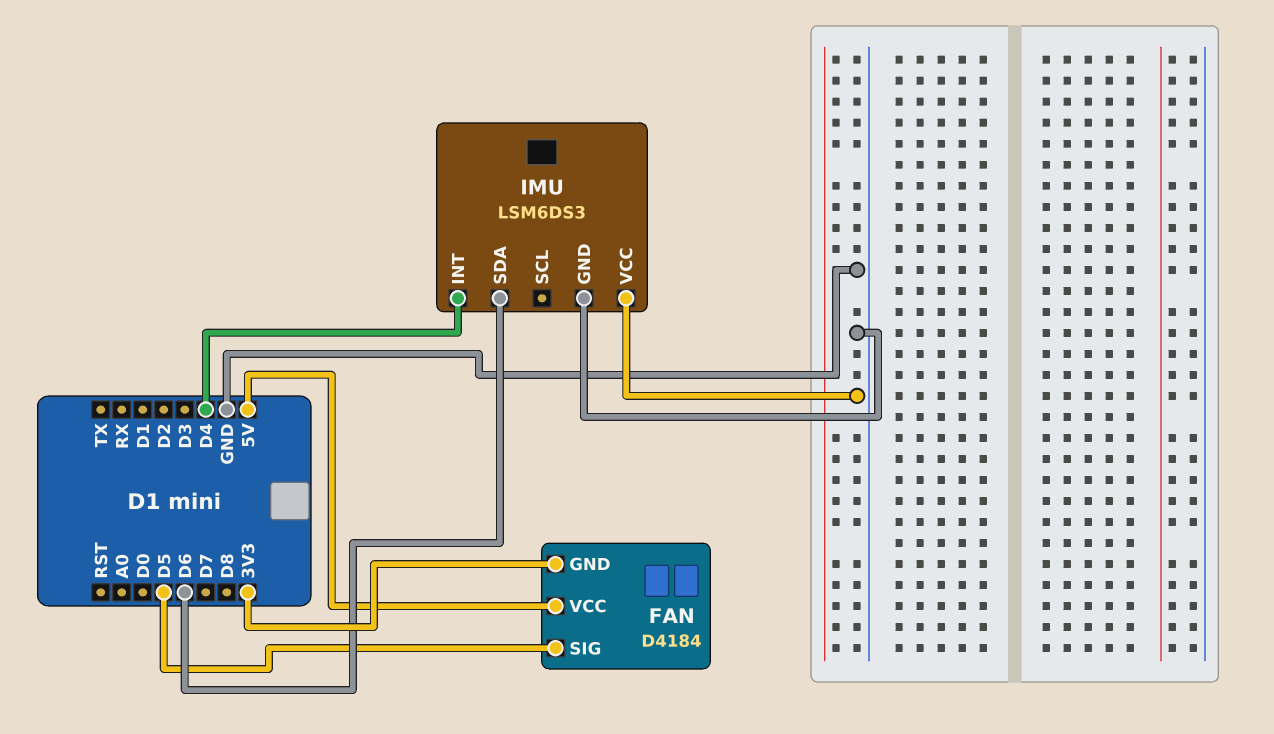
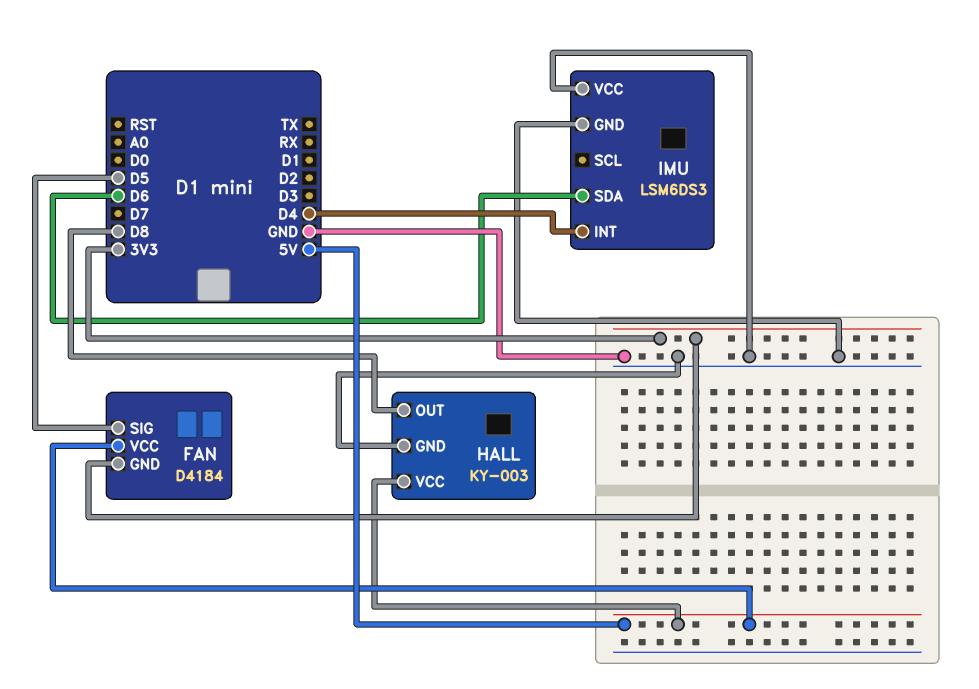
HALL: none -> KY-003
HALL pin GND: none -> GND
HALL pin OUT: none -> D8
HALL pin VCC: none -> 5V

